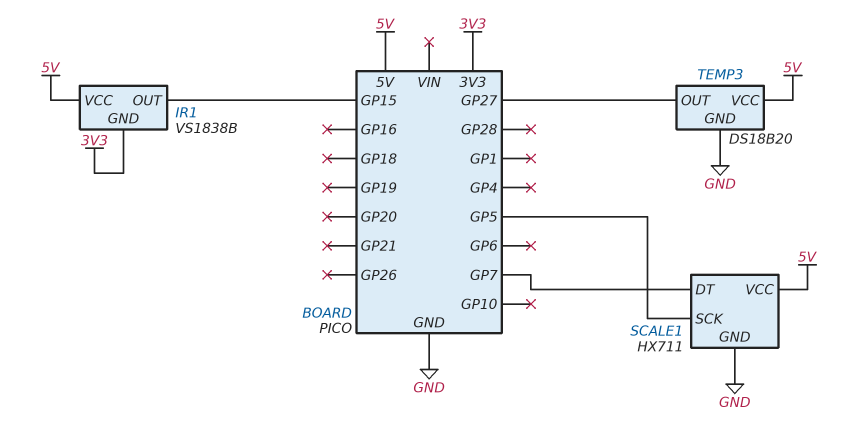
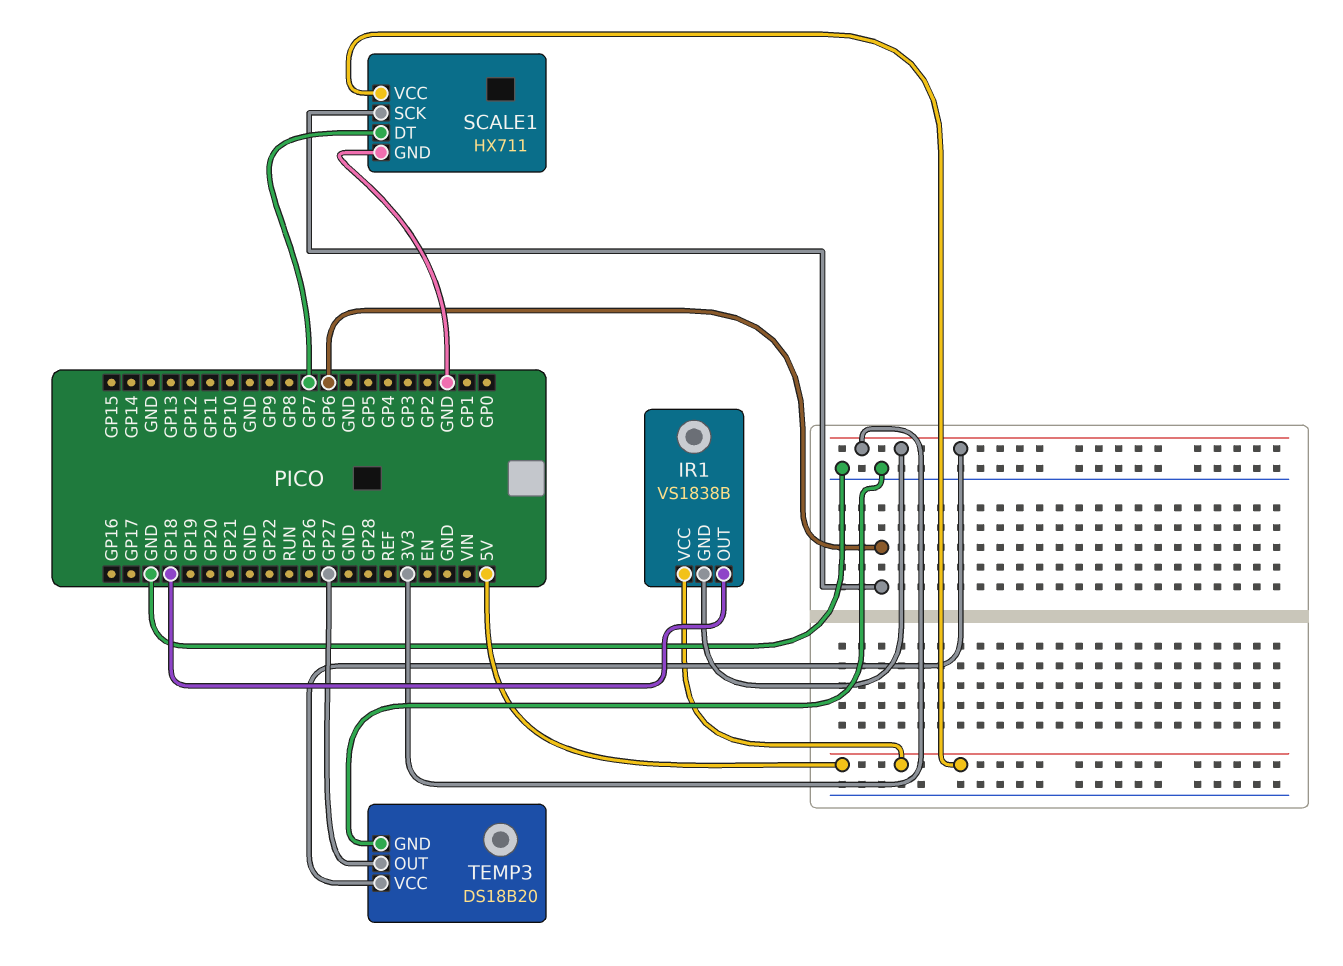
IR1 pin OUT: GP15 -> GP18
SCALE1 pin SCK: GP5 -> GP6
TEMP3 pin VCC: 5V -> 3V3

